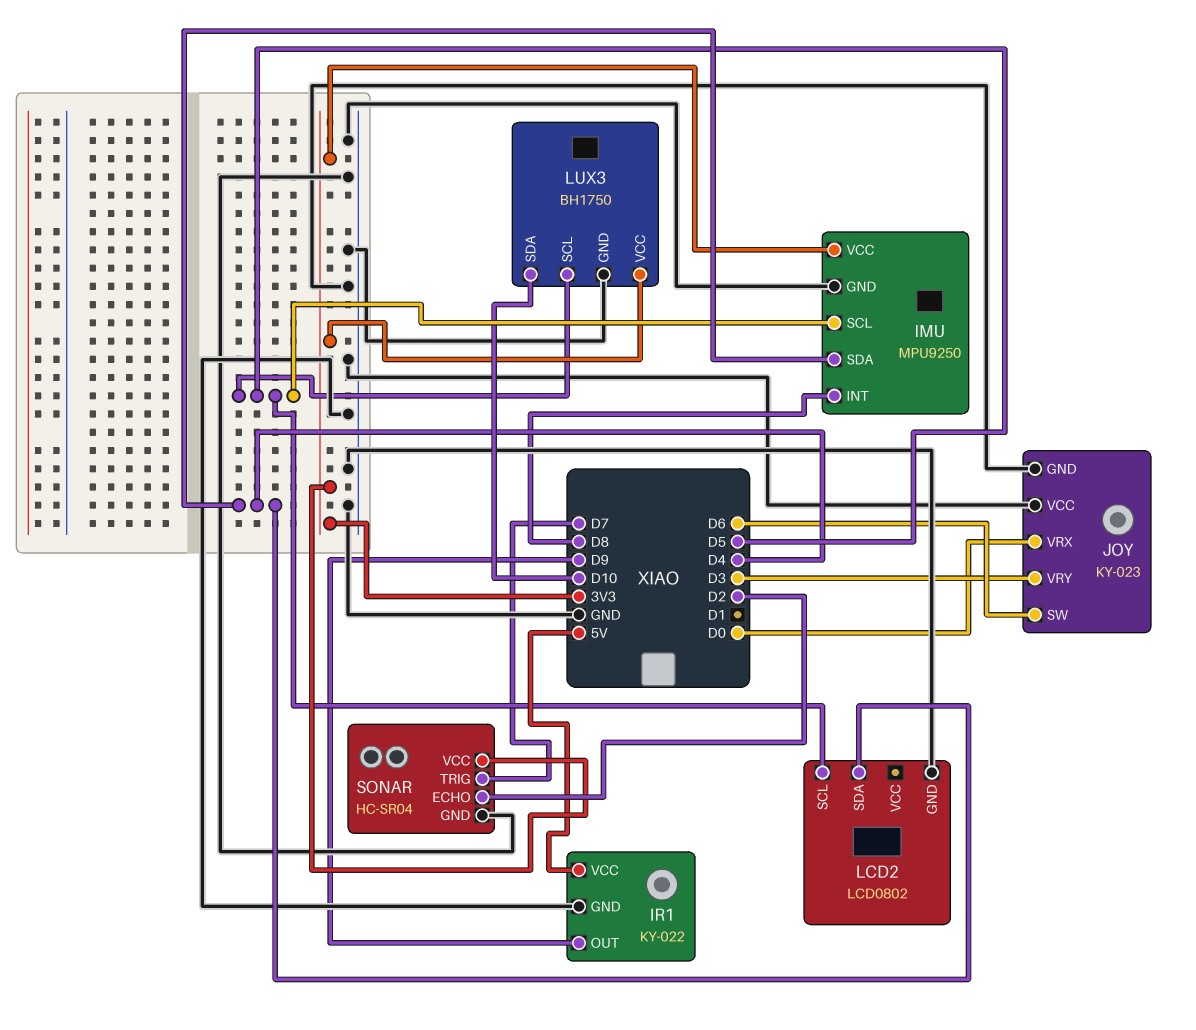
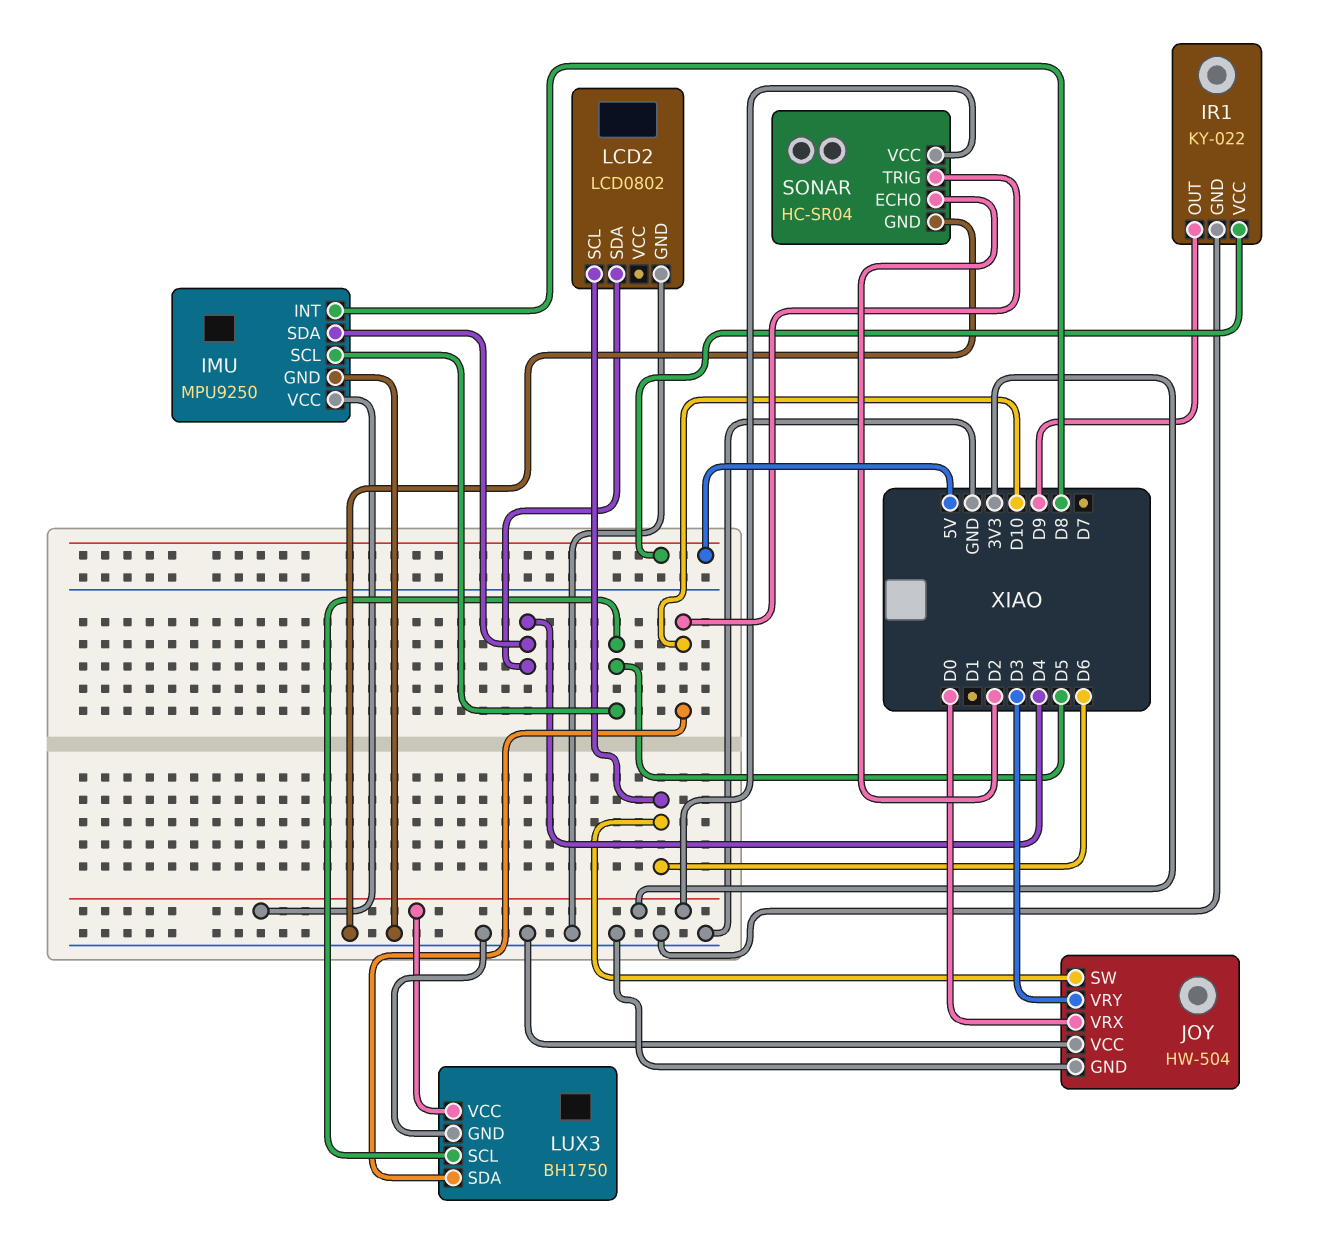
JOY: KY-023 -> HW-504
LCD2 pin SCL: D5 -> D6
SONAR pin TRIG: D7 -> D10

